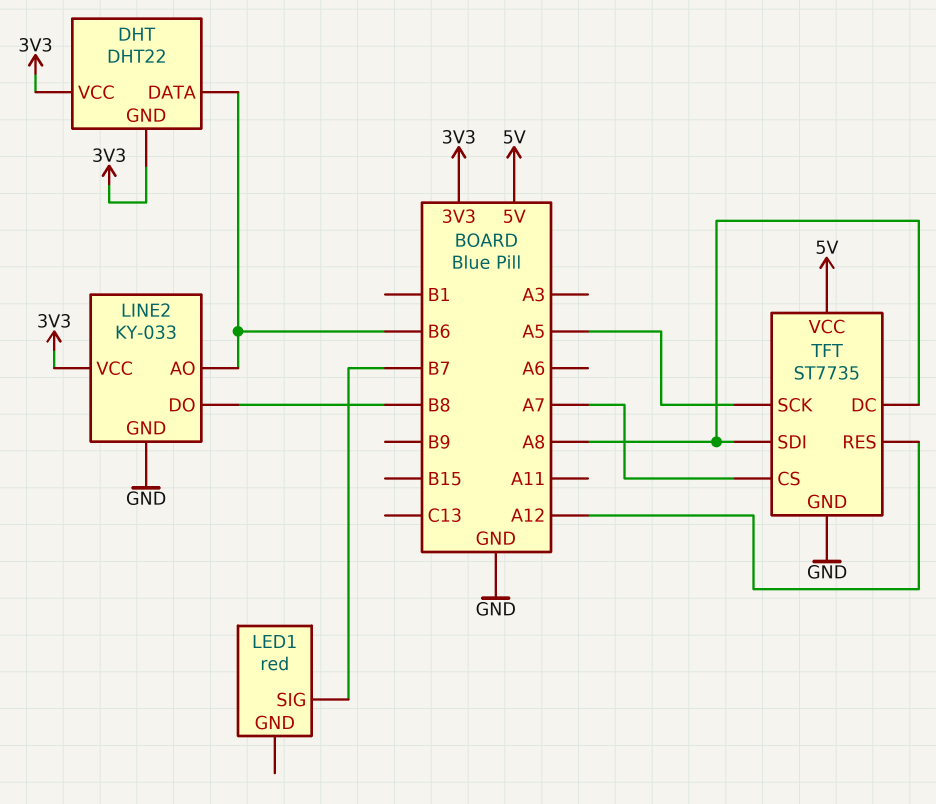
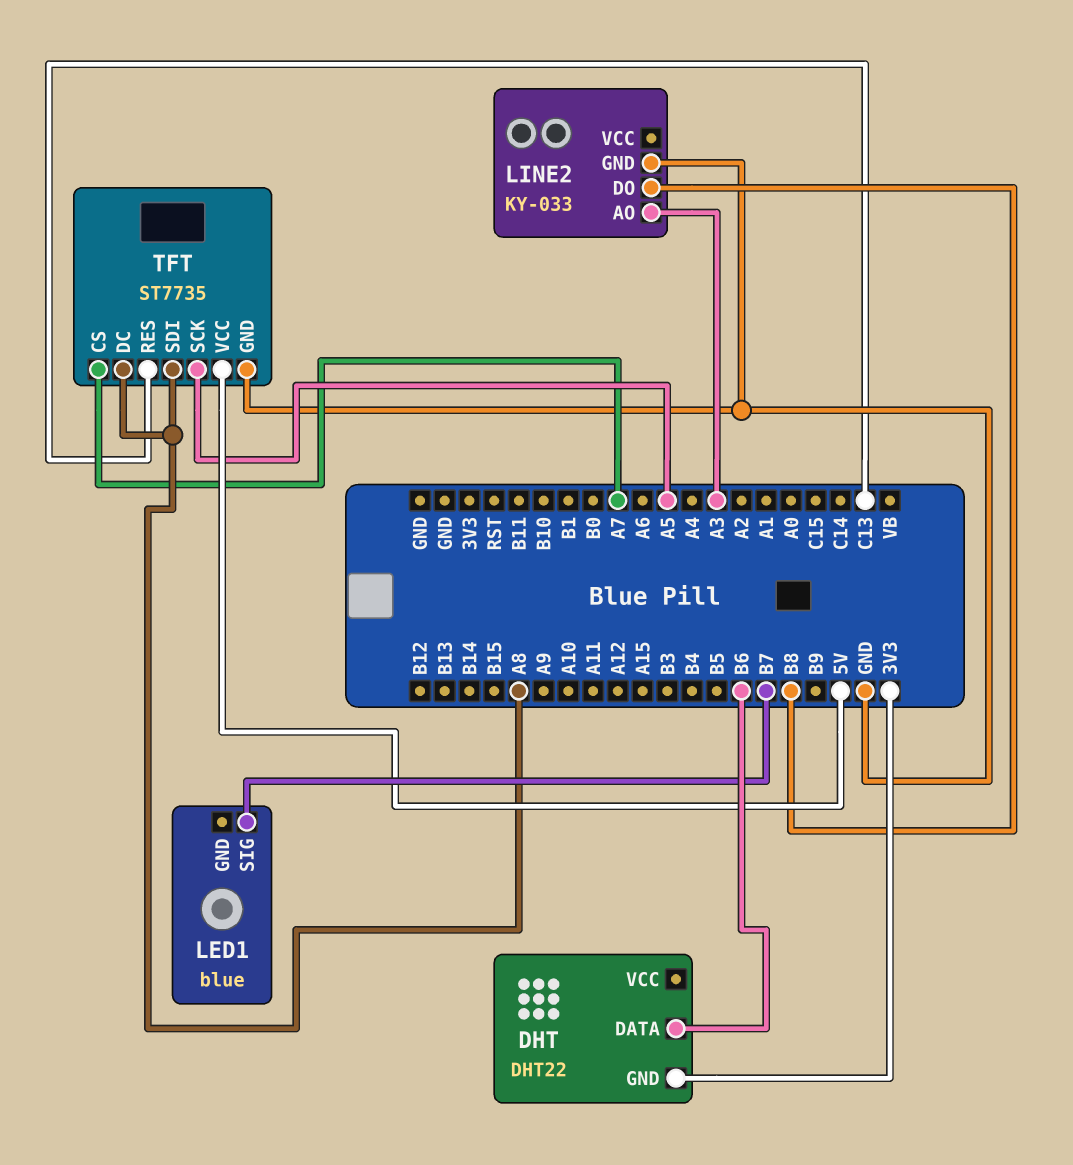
DHT pin VCC: 3V3 -> none
LED1: red -> blue
LINE2 pin AO: B6 -> A3
LINE2 pin VCC: 3V3 -> none
TFT pin RES: A12 -> C13

